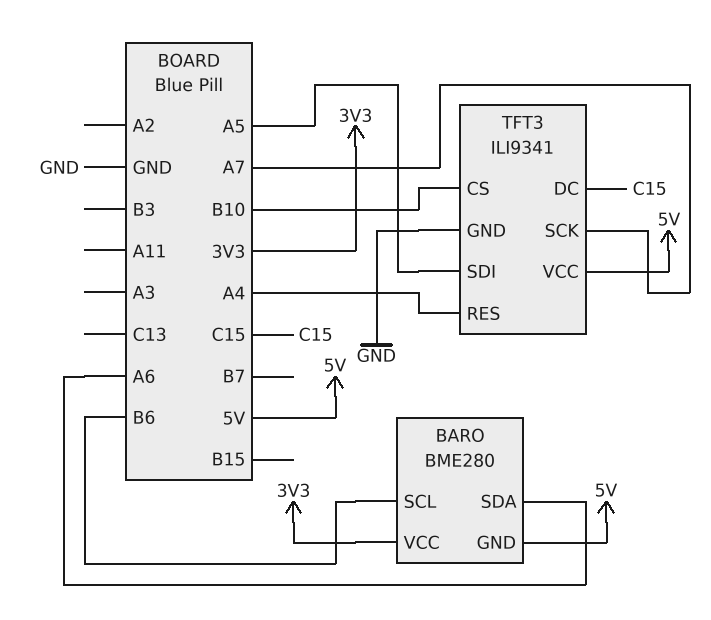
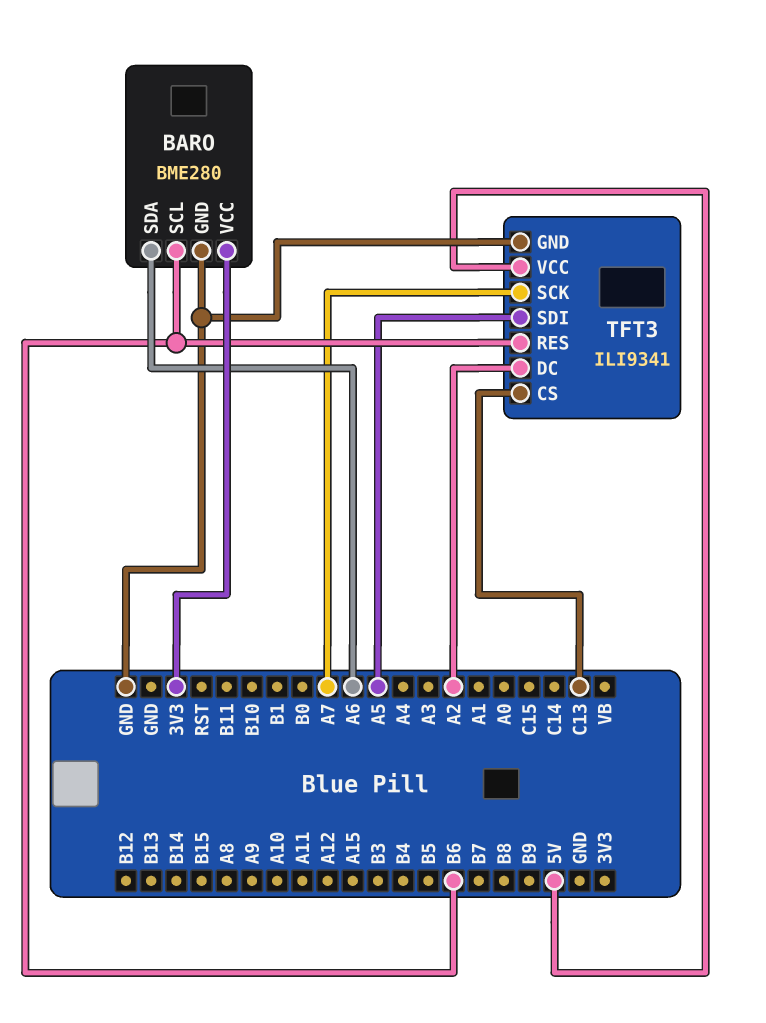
BARO pin GND: 5V -> GND
TFT3 pin CS: B10 -> C13
TFT3 pin DC: C15 -> A2
TFT3 pin RES: A4 -> B6

